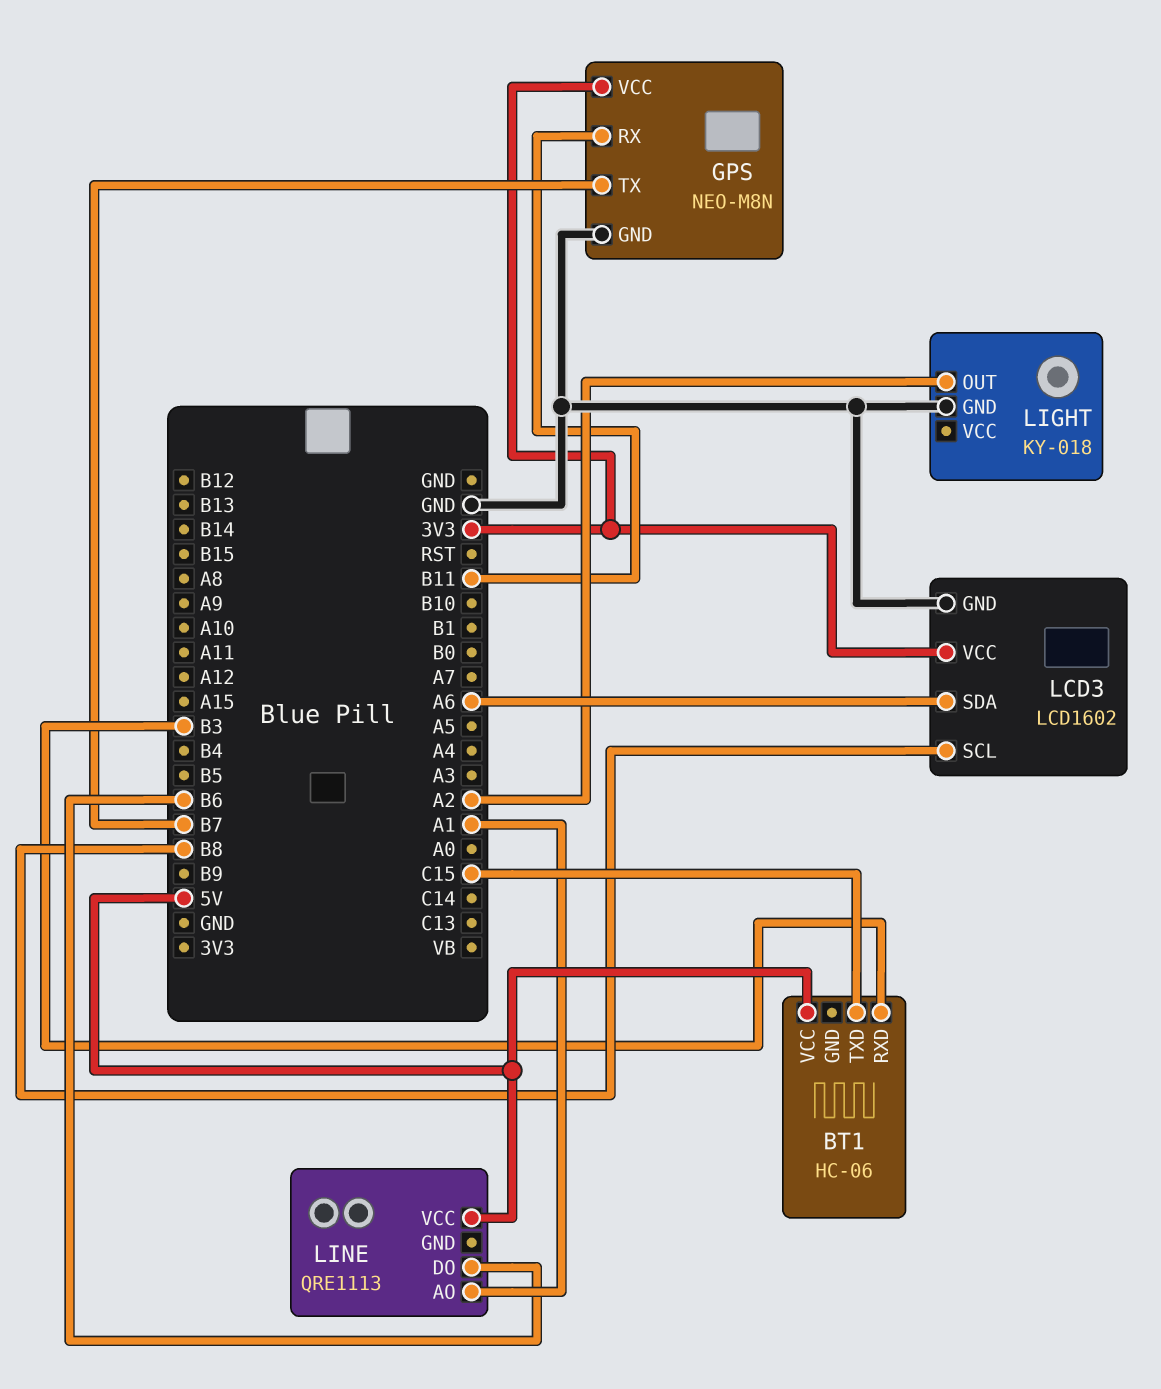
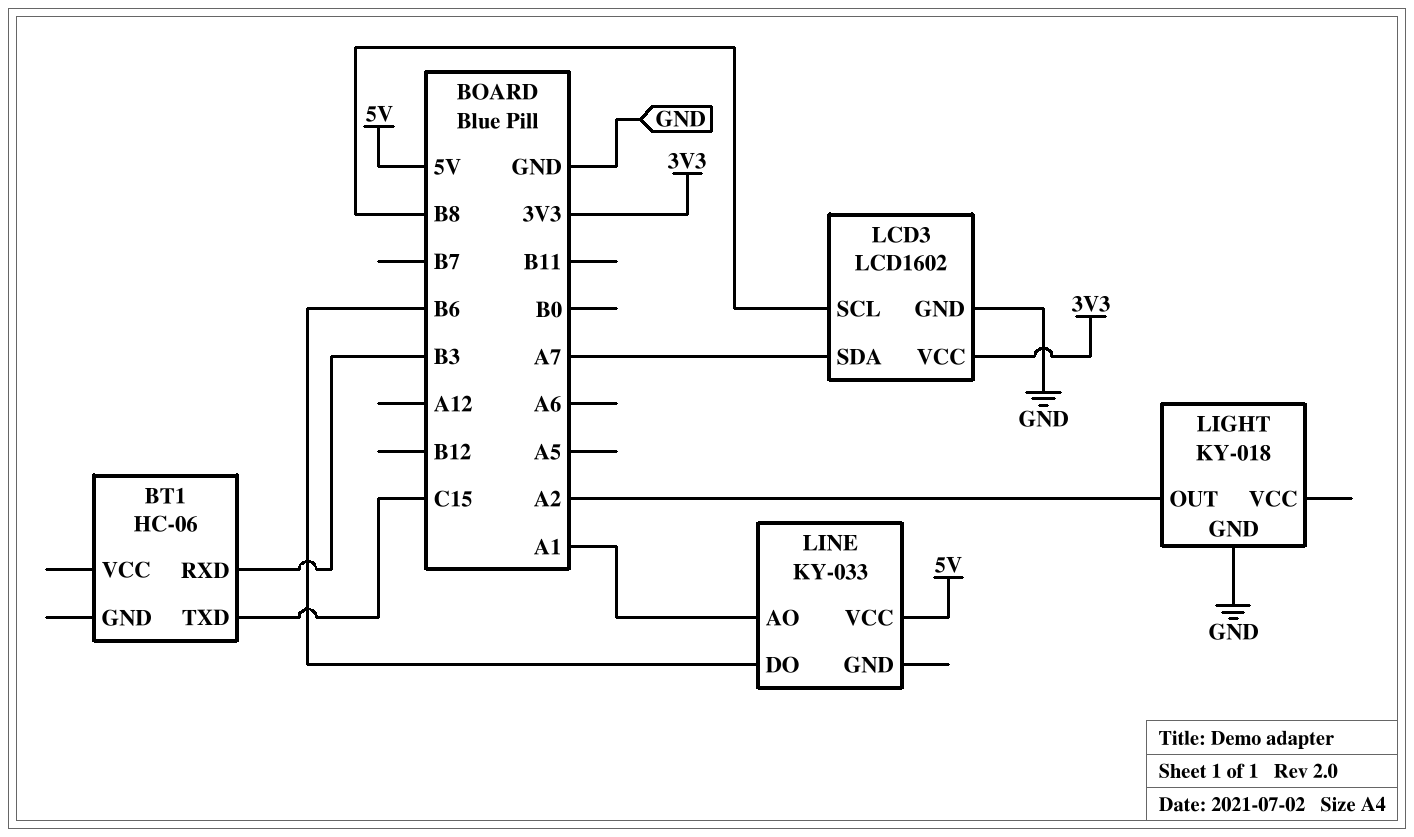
BT1 pin VCC: 5V -> none
GPS: NEO-M8N -> none
GPS pin GND: GND -> none
GPS pin RX: B11 -> none
GPS pin TX: B7 -> none
GPS pin VCC: 3V3 -> none
LCD3 pin SDA: A6 -> A7
LINE: QRE1113 -> KY-033

